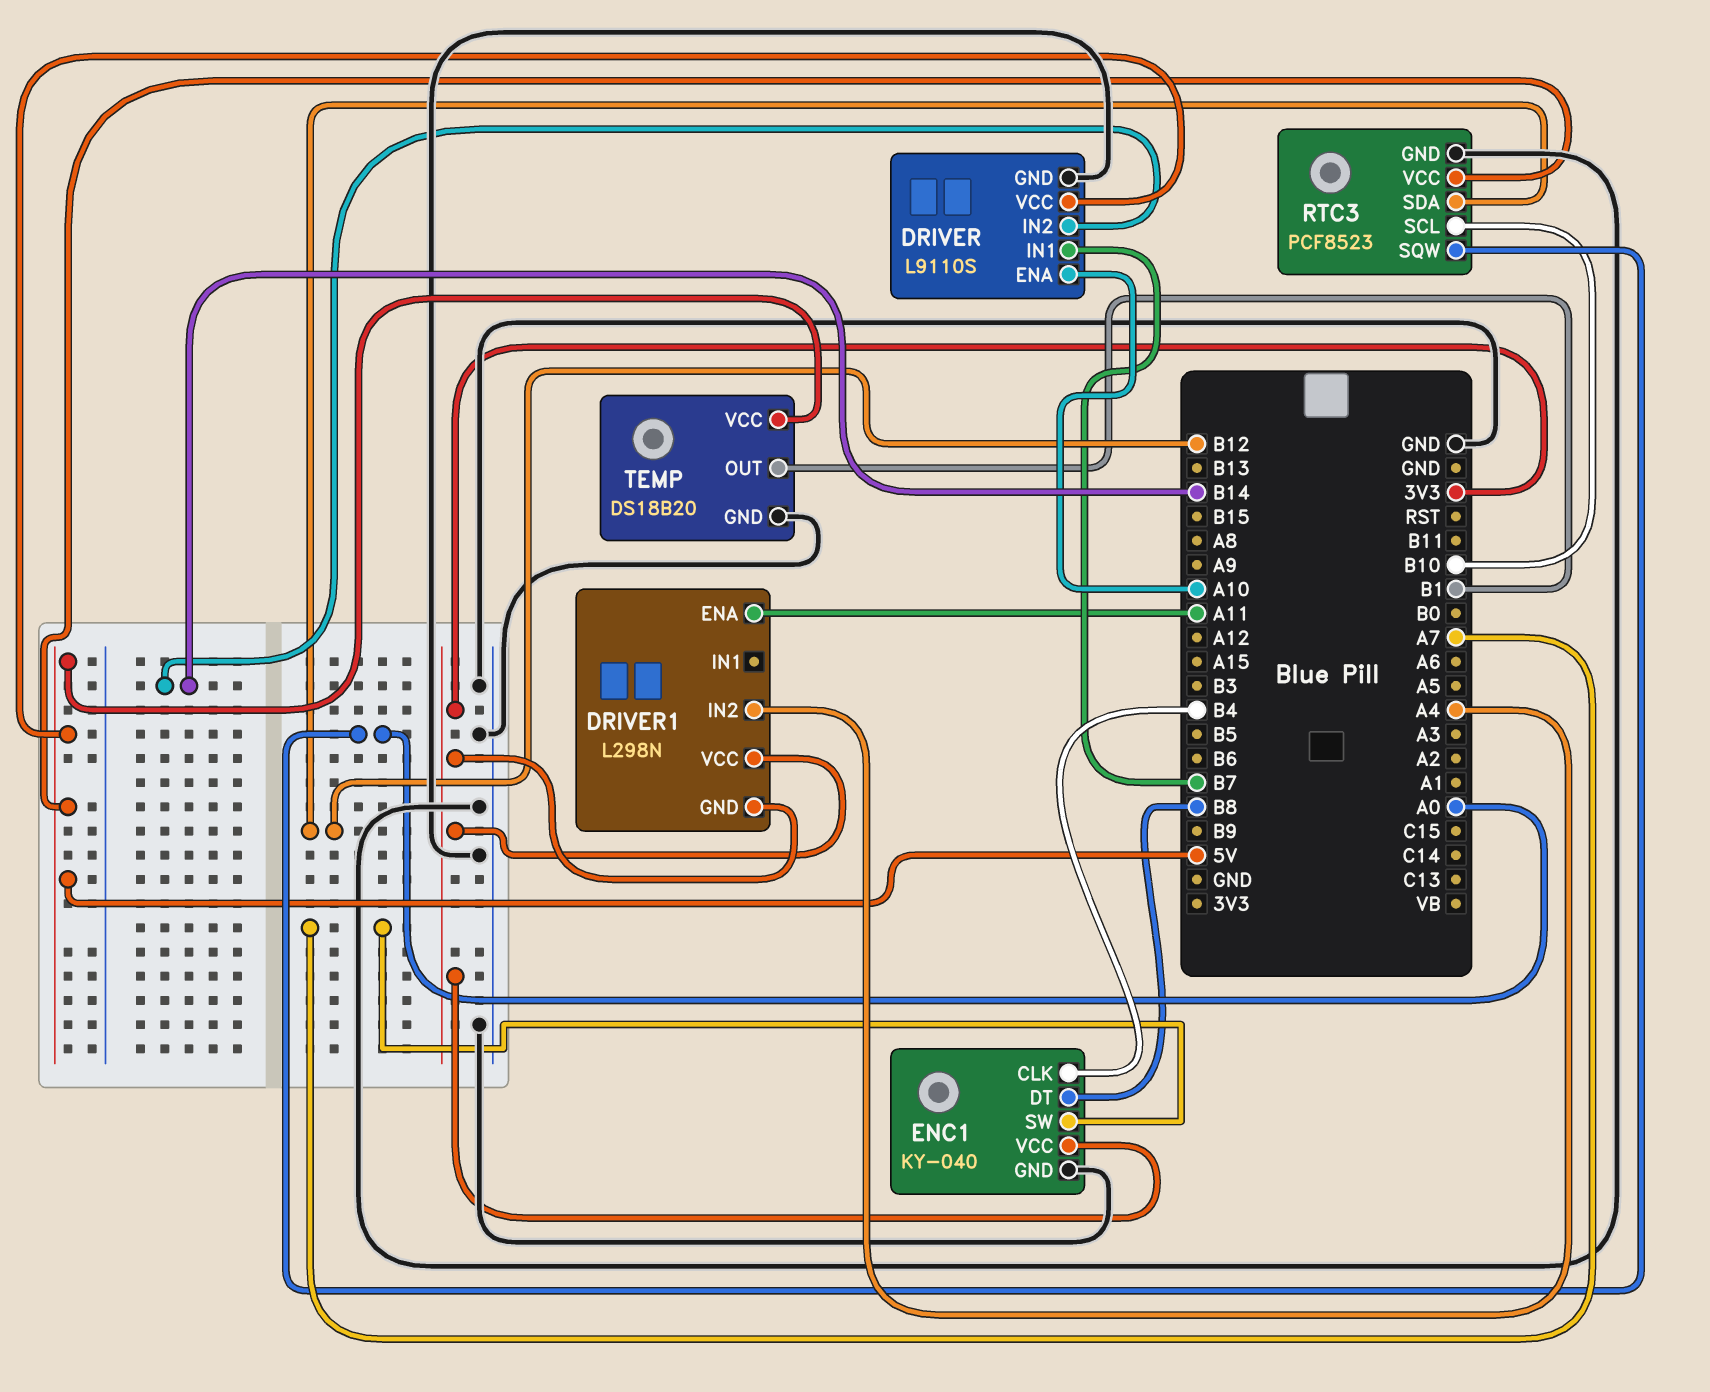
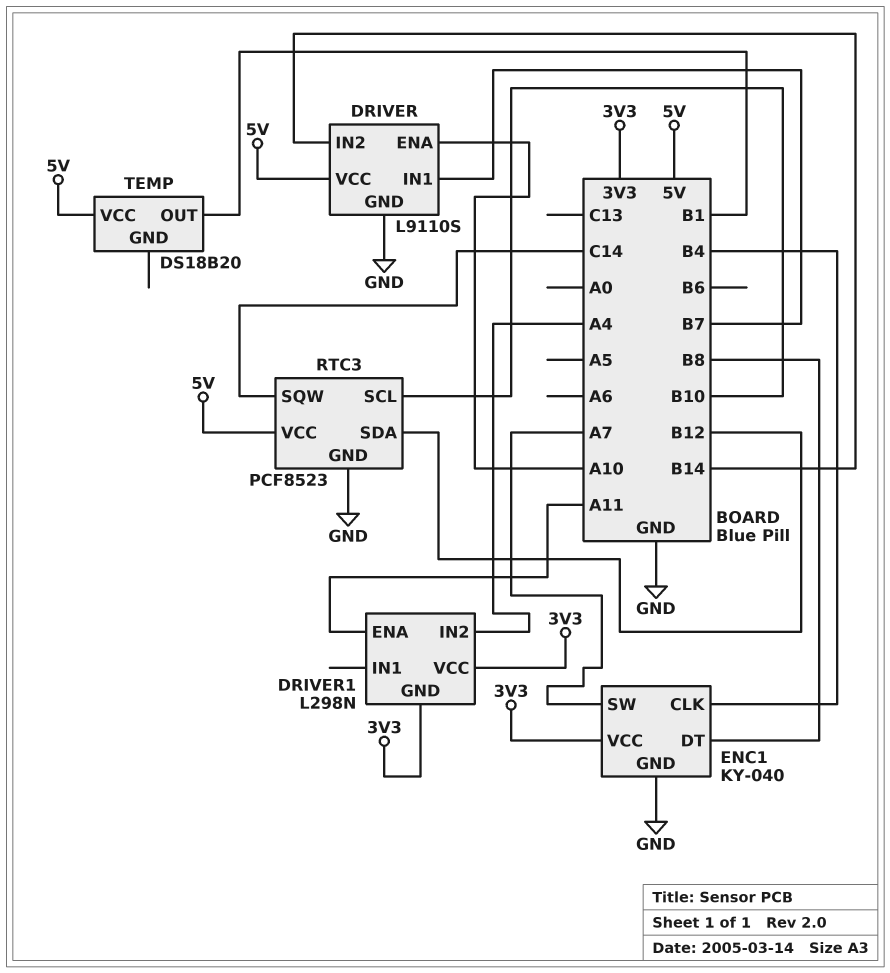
RTC3 pin SQW: A0 -> C14
TEMP pin GND: GND -> none

